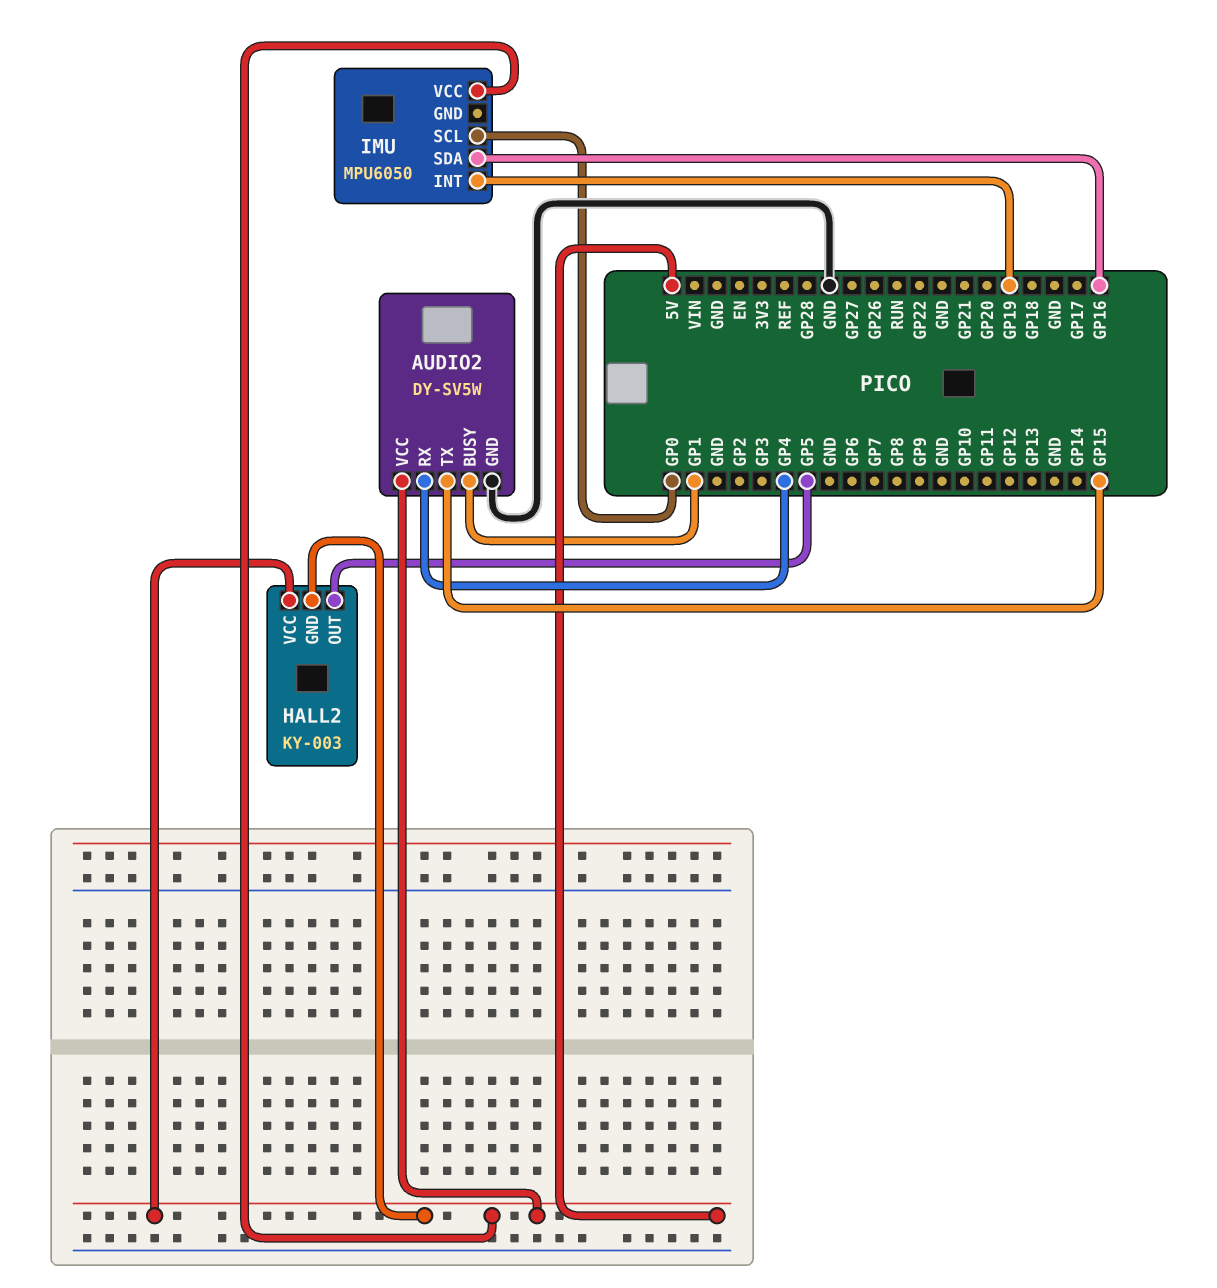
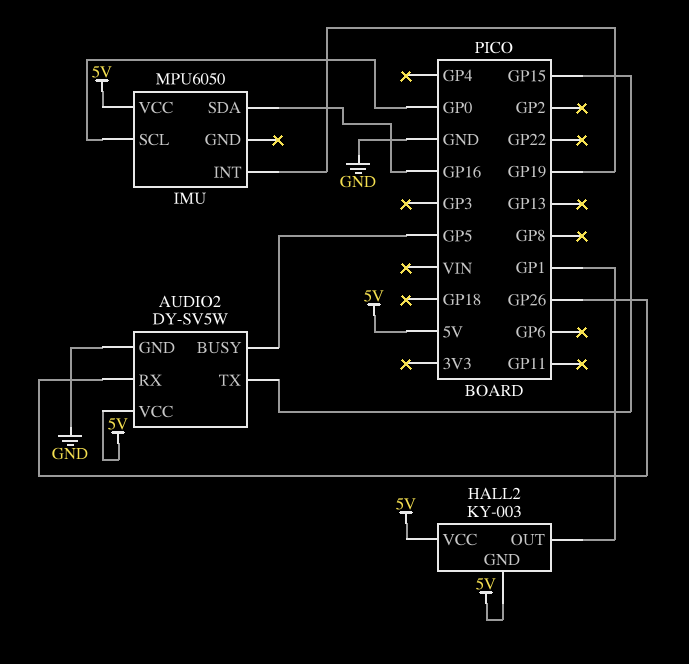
AUDIO2 pin BUSY: GP1 -> GP5
AUDIO2 pin RX: GP4 -> GP26
HALL2 pin OUT: GP5 -> GP1

